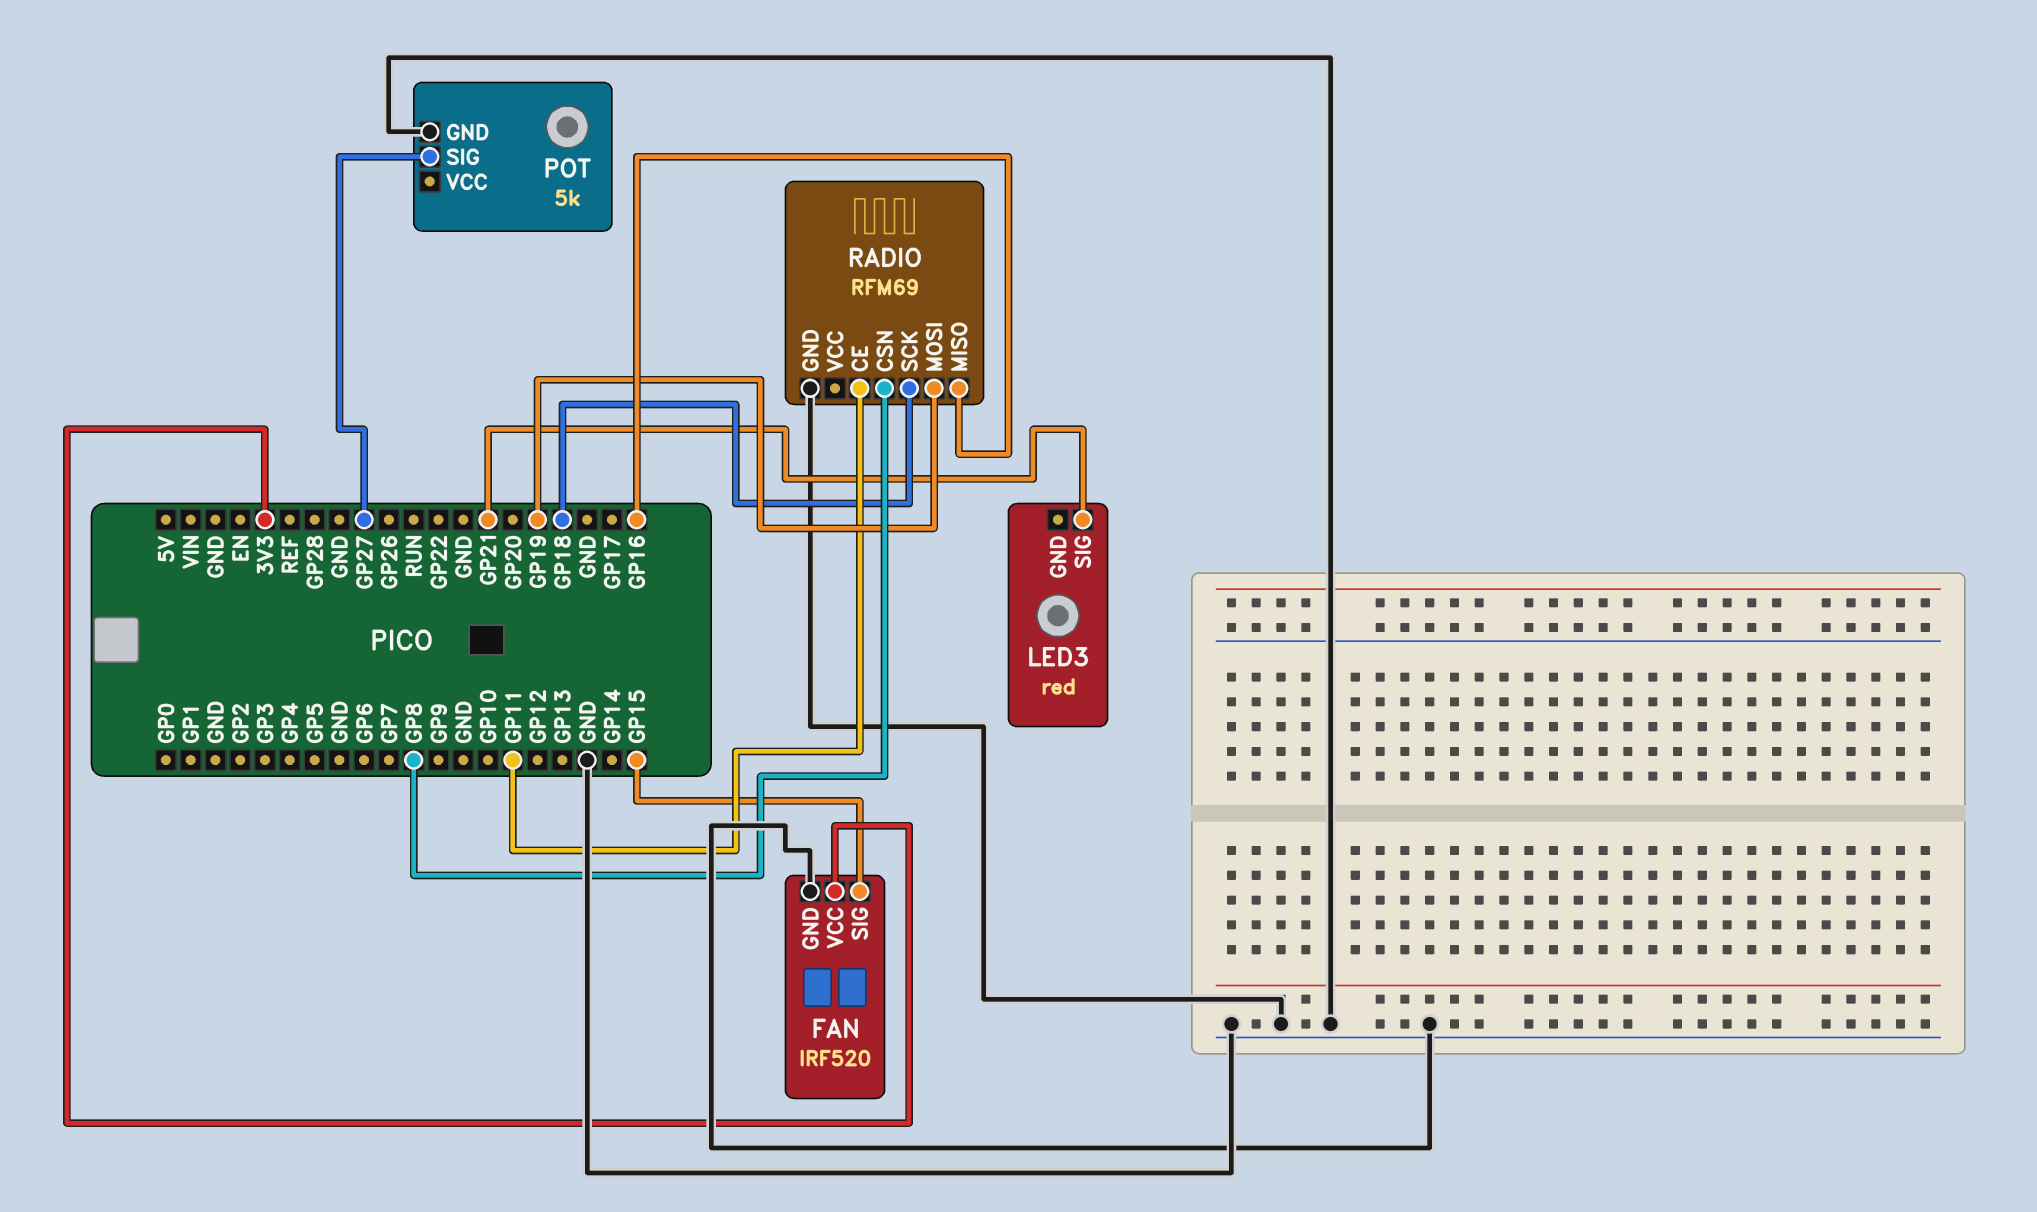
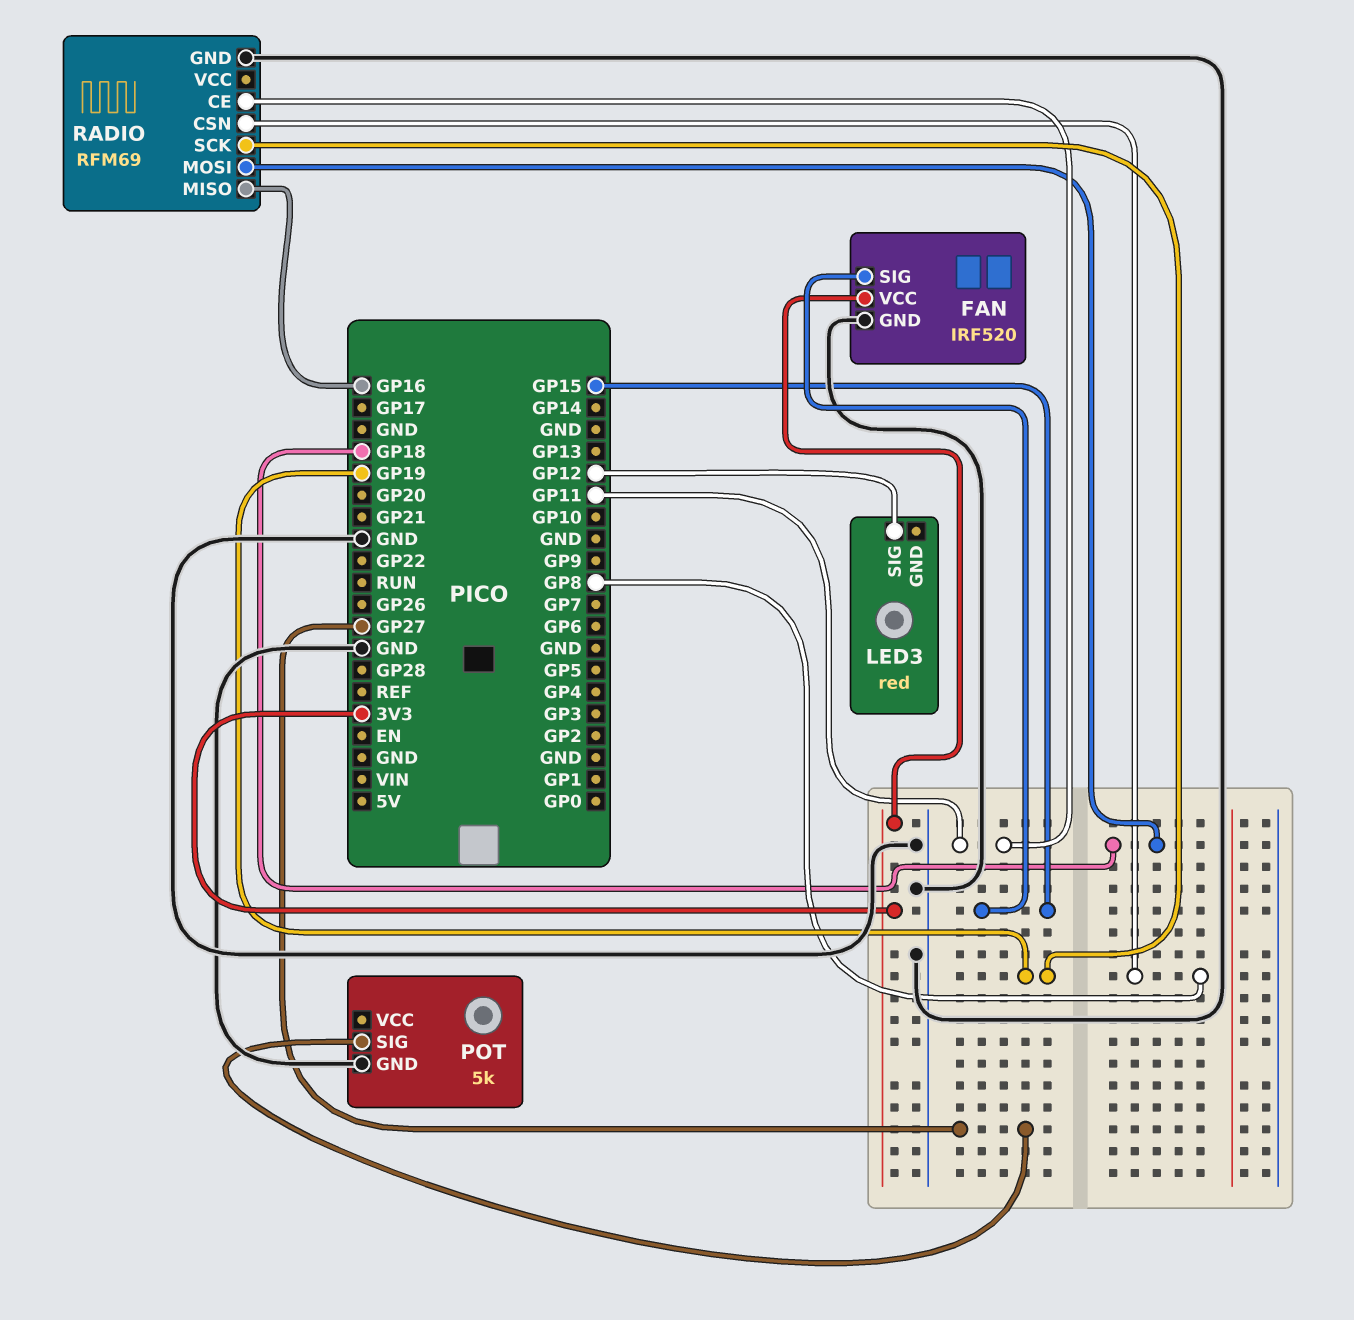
LED3 pin SIG: GP21 -> GP12
RADIO pin MOSI: GP19 -> GP18
RADIO pin SCK: GP18 -> GP19

